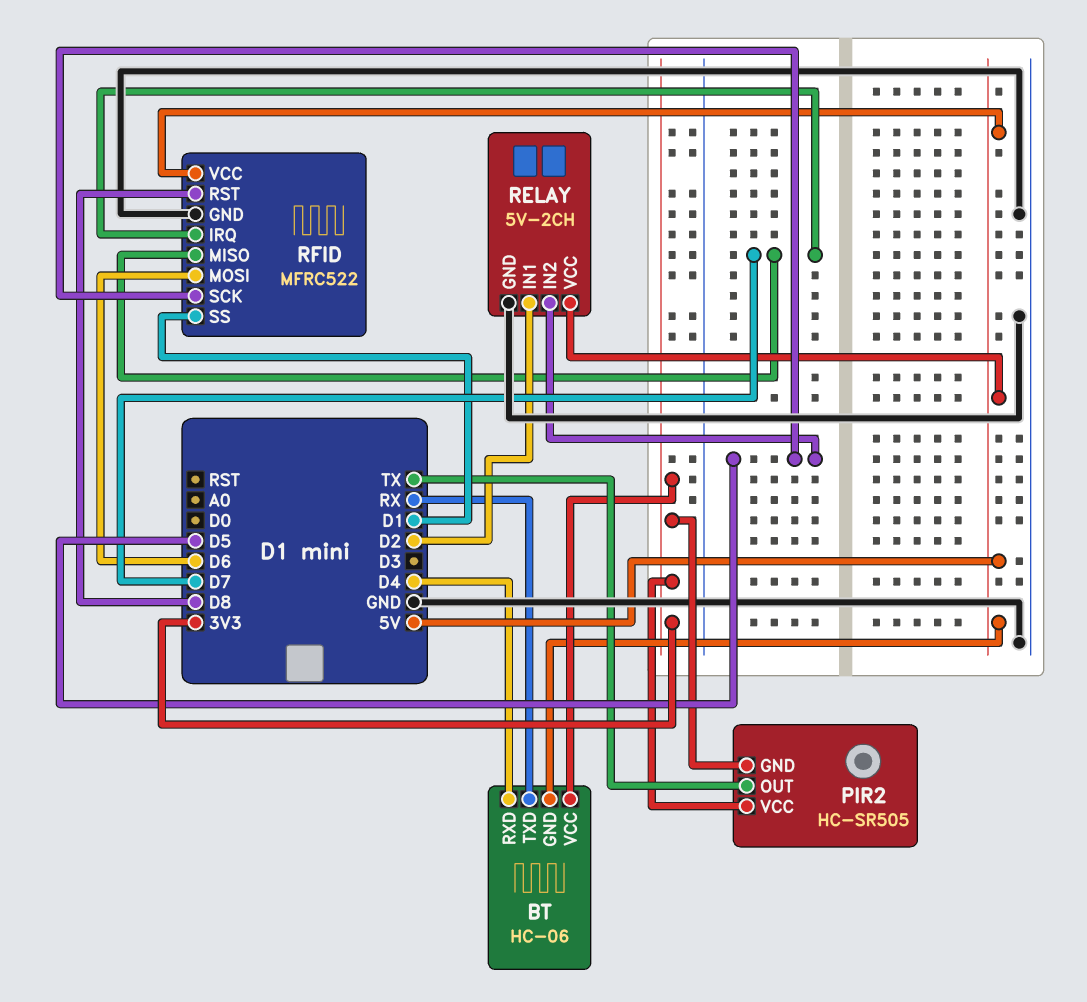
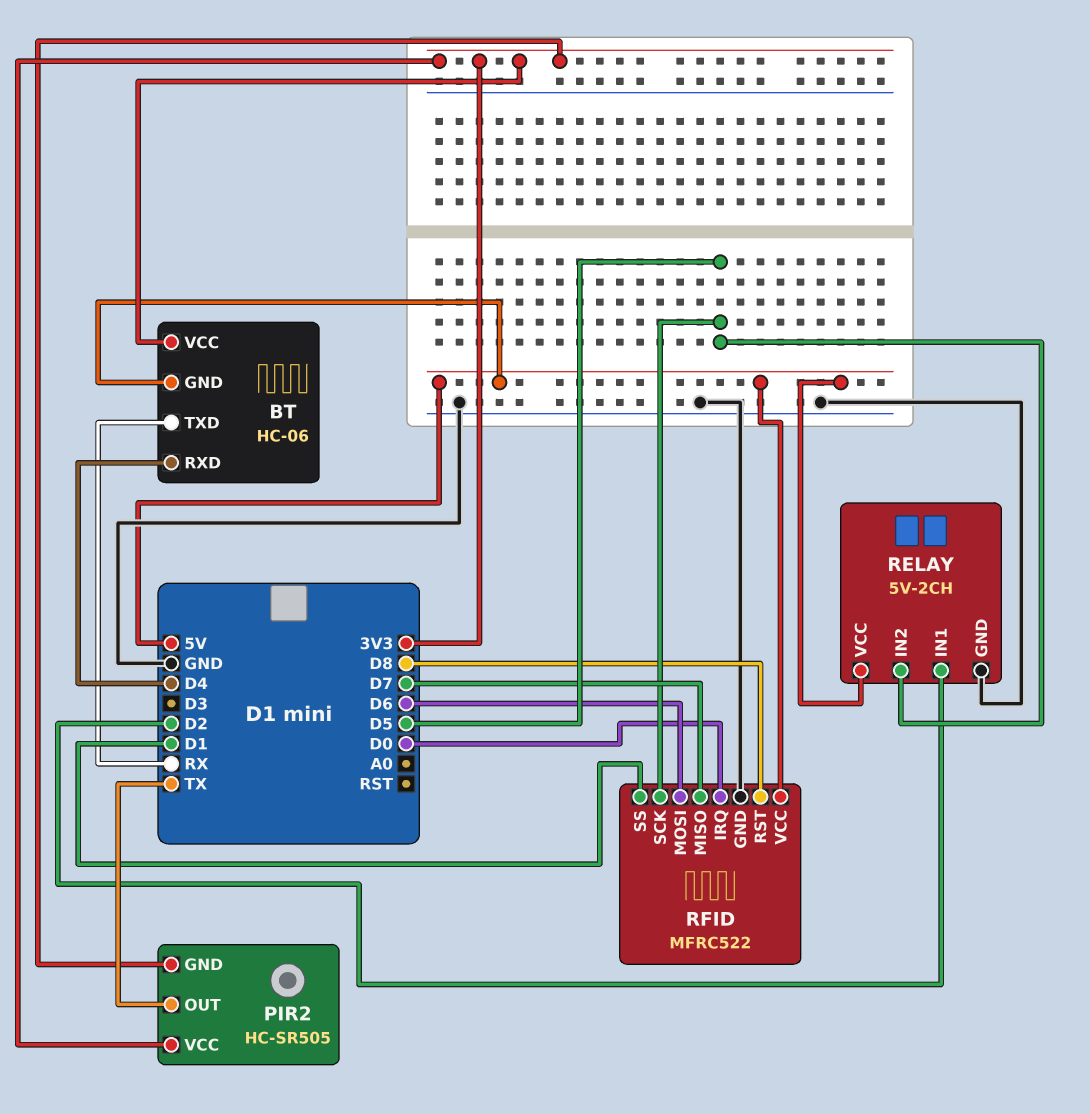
RFID pin IRQ: D7 -> D0

